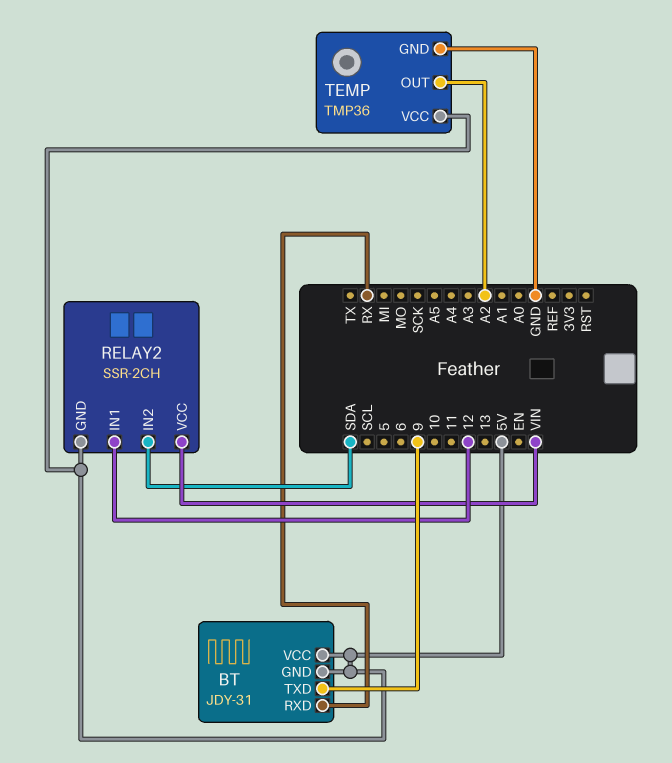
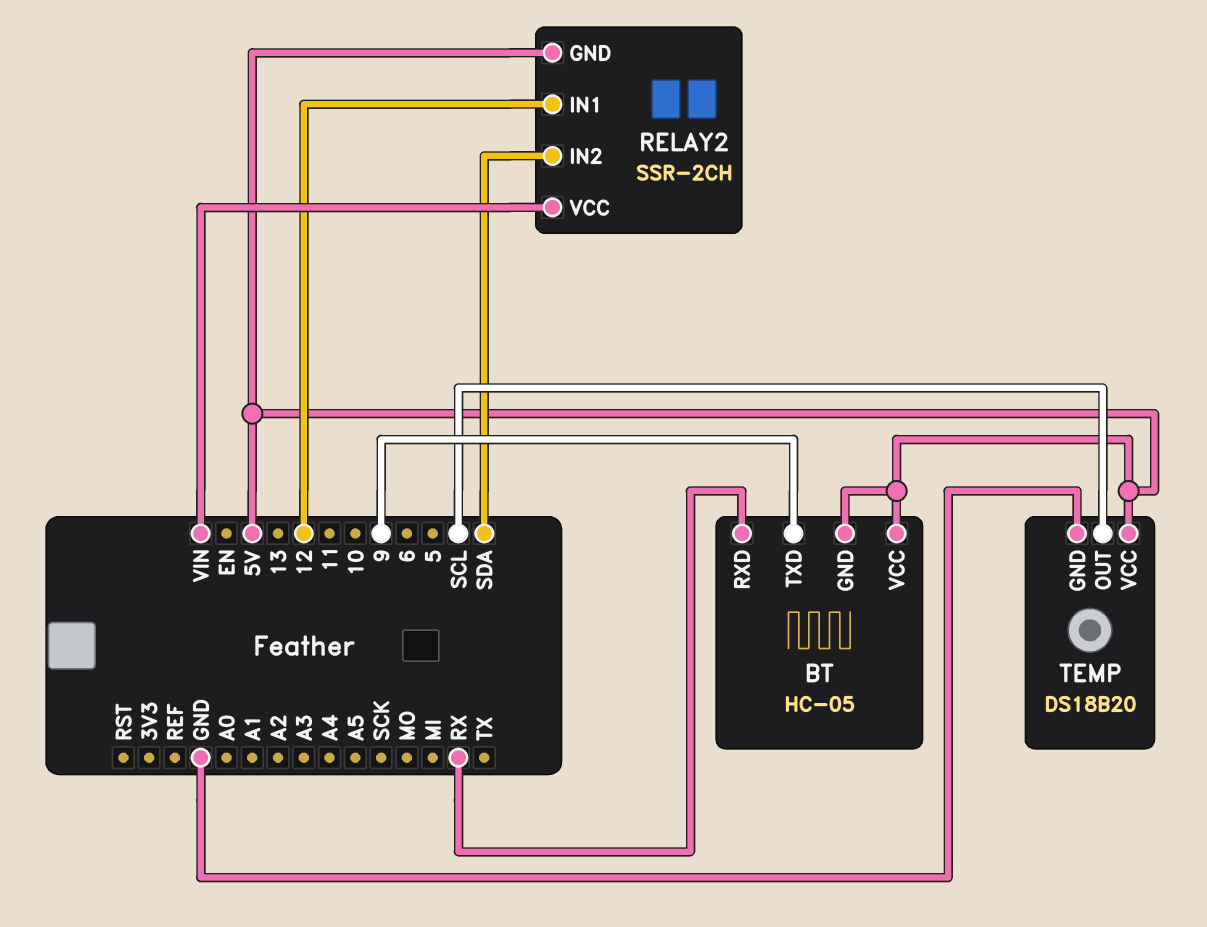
BT: JDY-31 -> HC-05
TEMP: TMP36 -> DS18B20
TEMP pin OUT: A2 -> SCL

